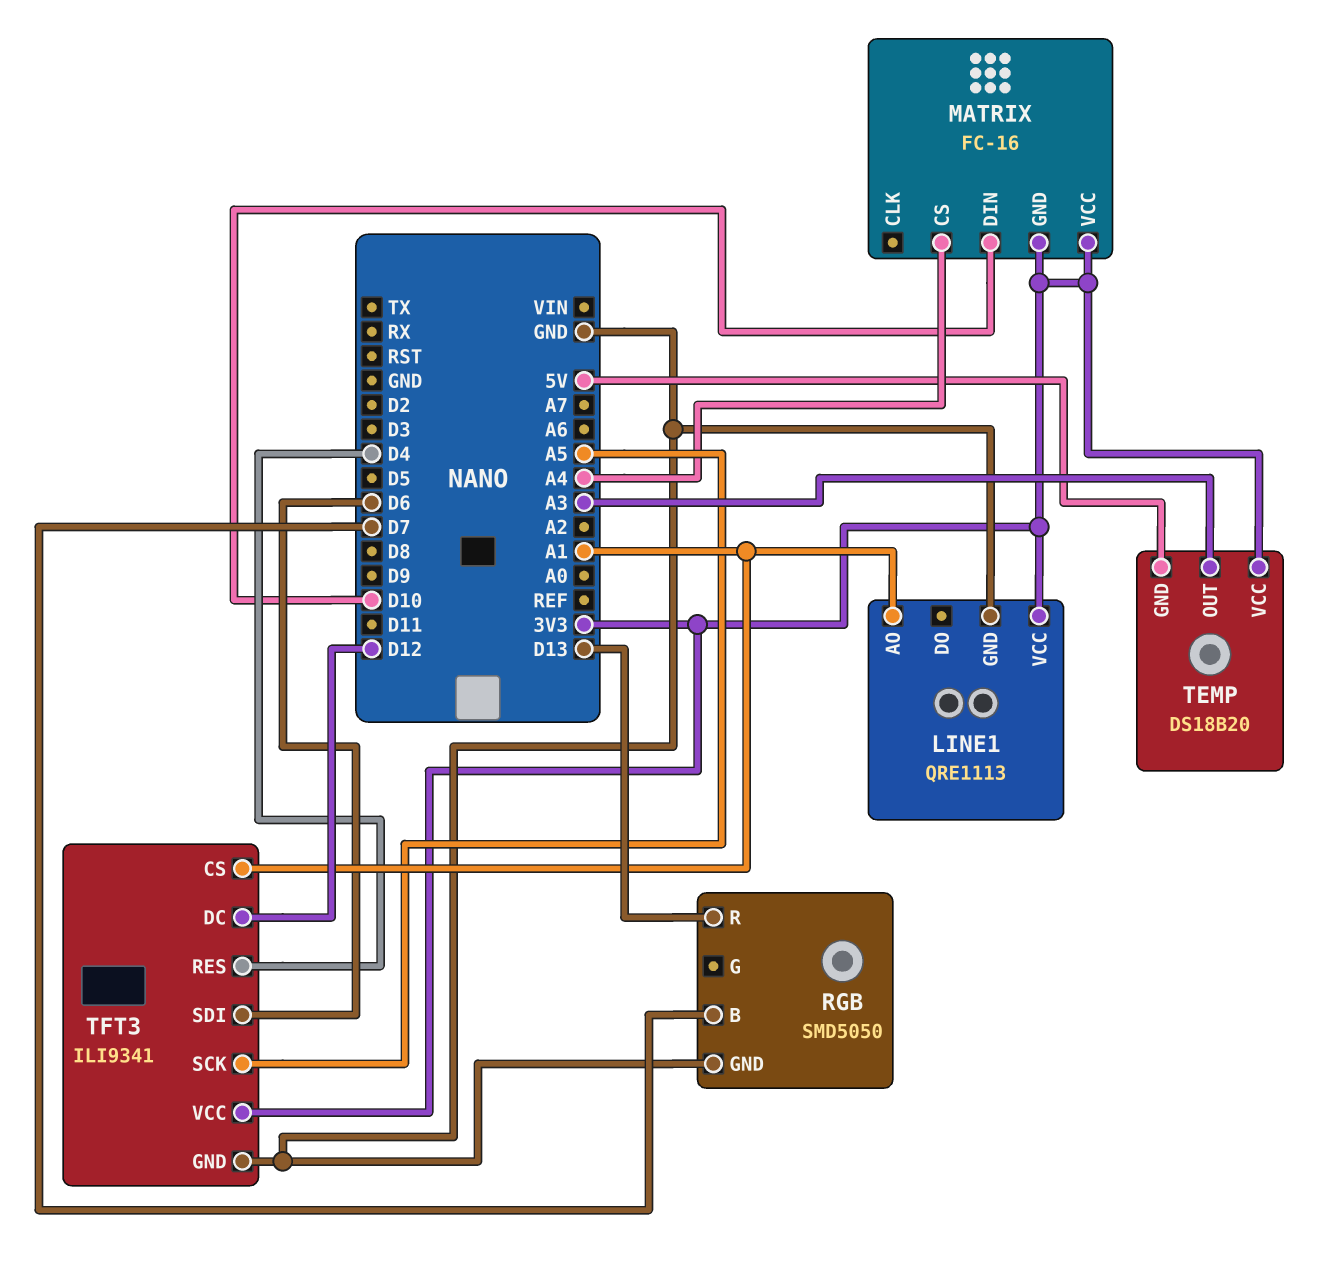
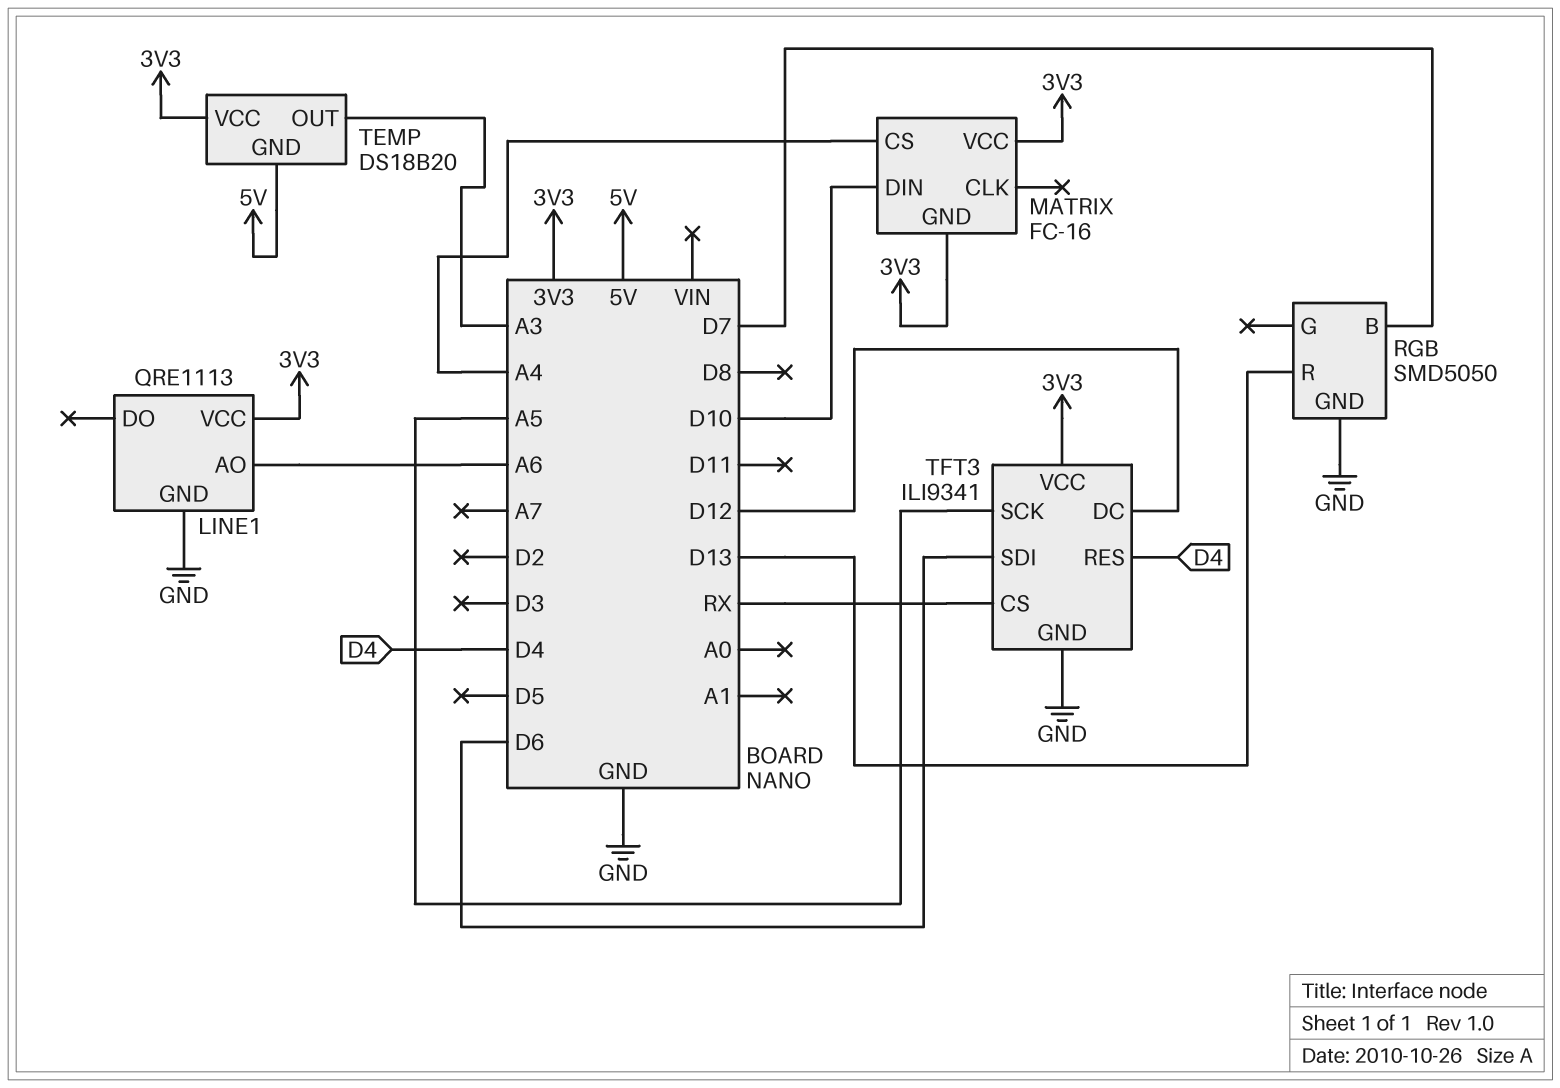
LINE1 pin AO: A1 -> A6
TFT3 pin CS: A1 -> RX

